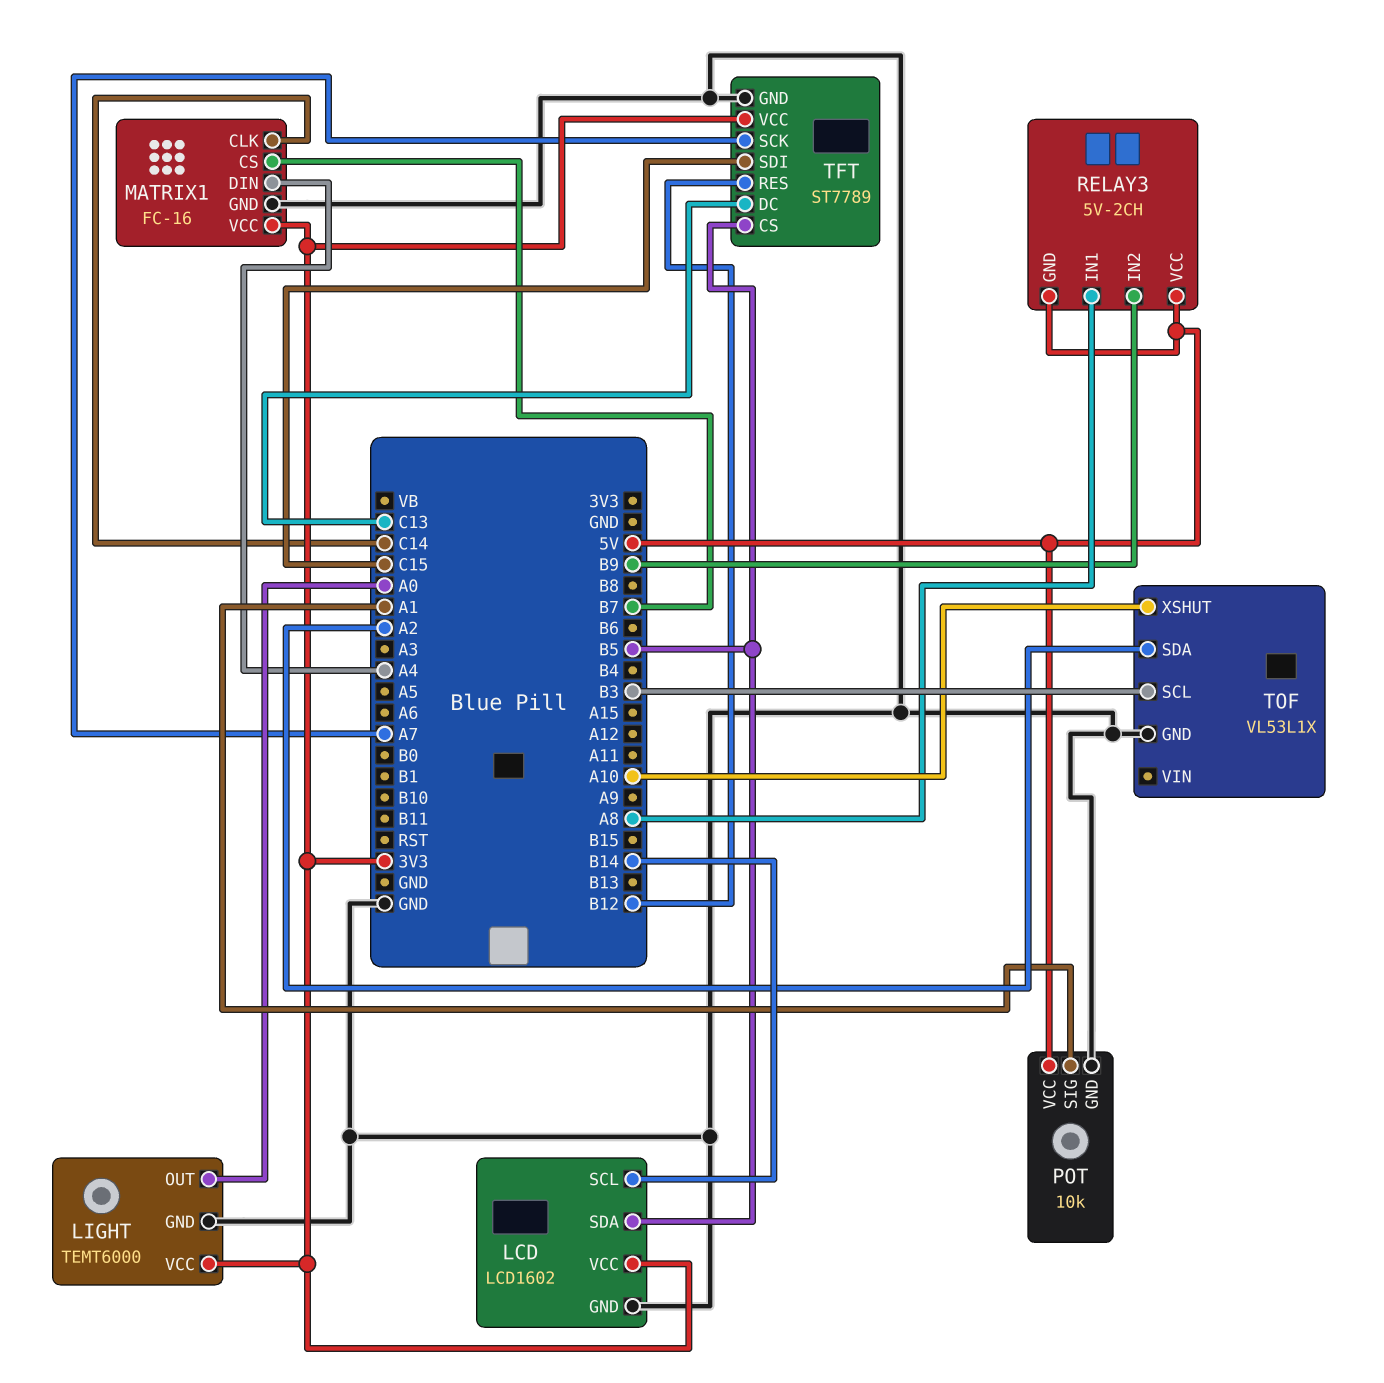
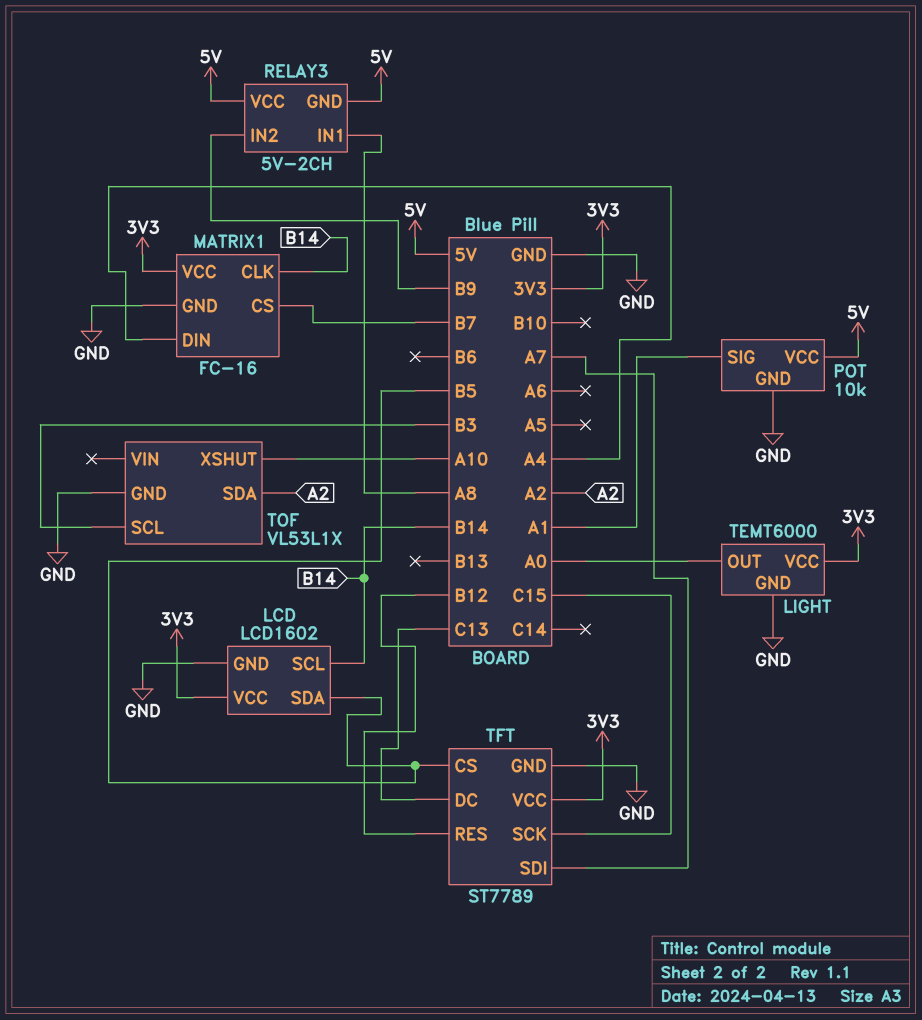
MATRIX1 pin CLK: C14 -> B14
TFT pin SCK: A7 -> C15
TFT pin SDI: C15 -> A7

